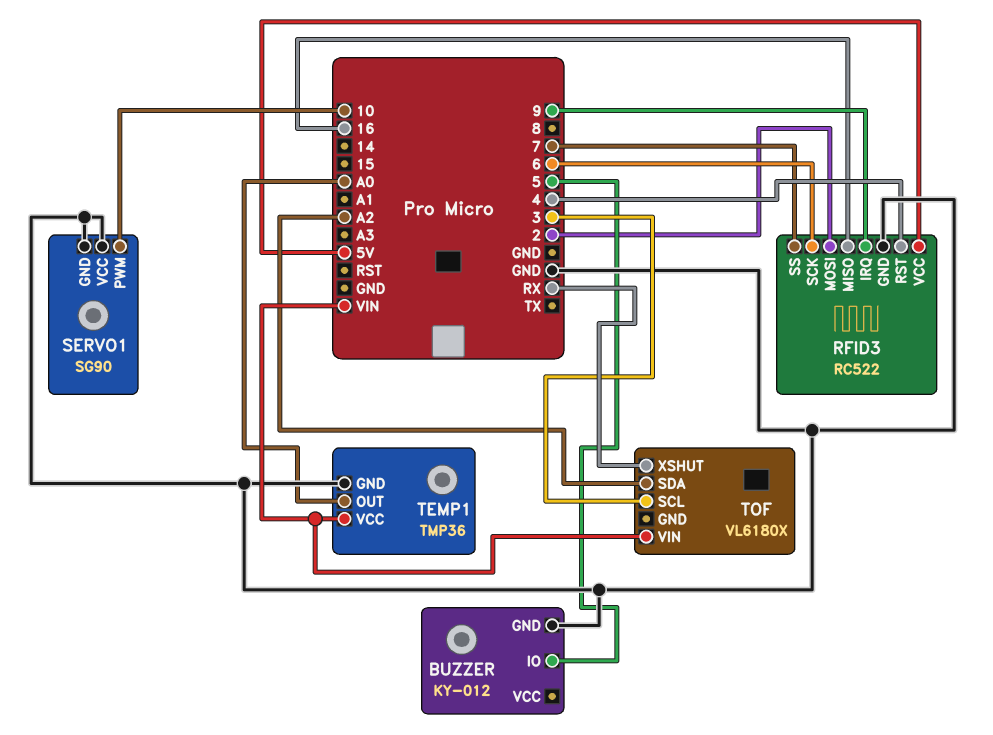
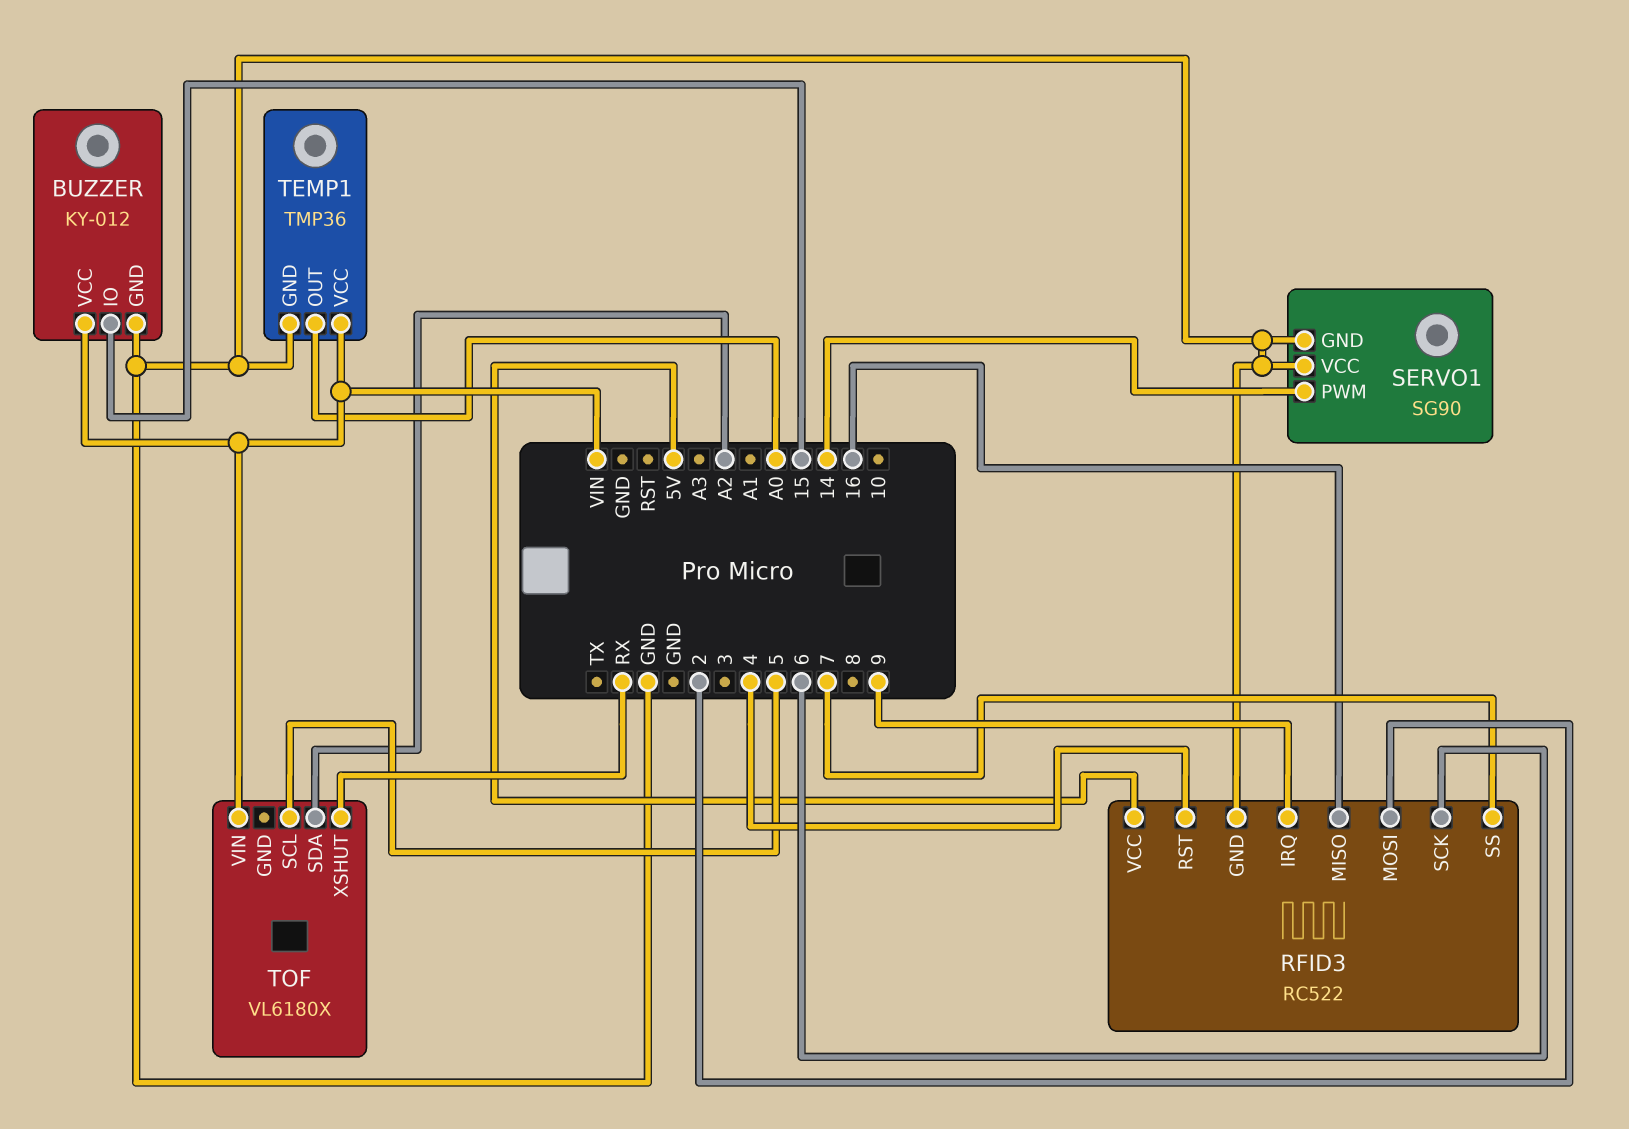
BUZZER pin IO: 5 -> 15
BUZZER pin VCC: none -> VIN
SERVO1 pin PWM: 10 -> 14
TOF pin SCL: 3 -> 5

